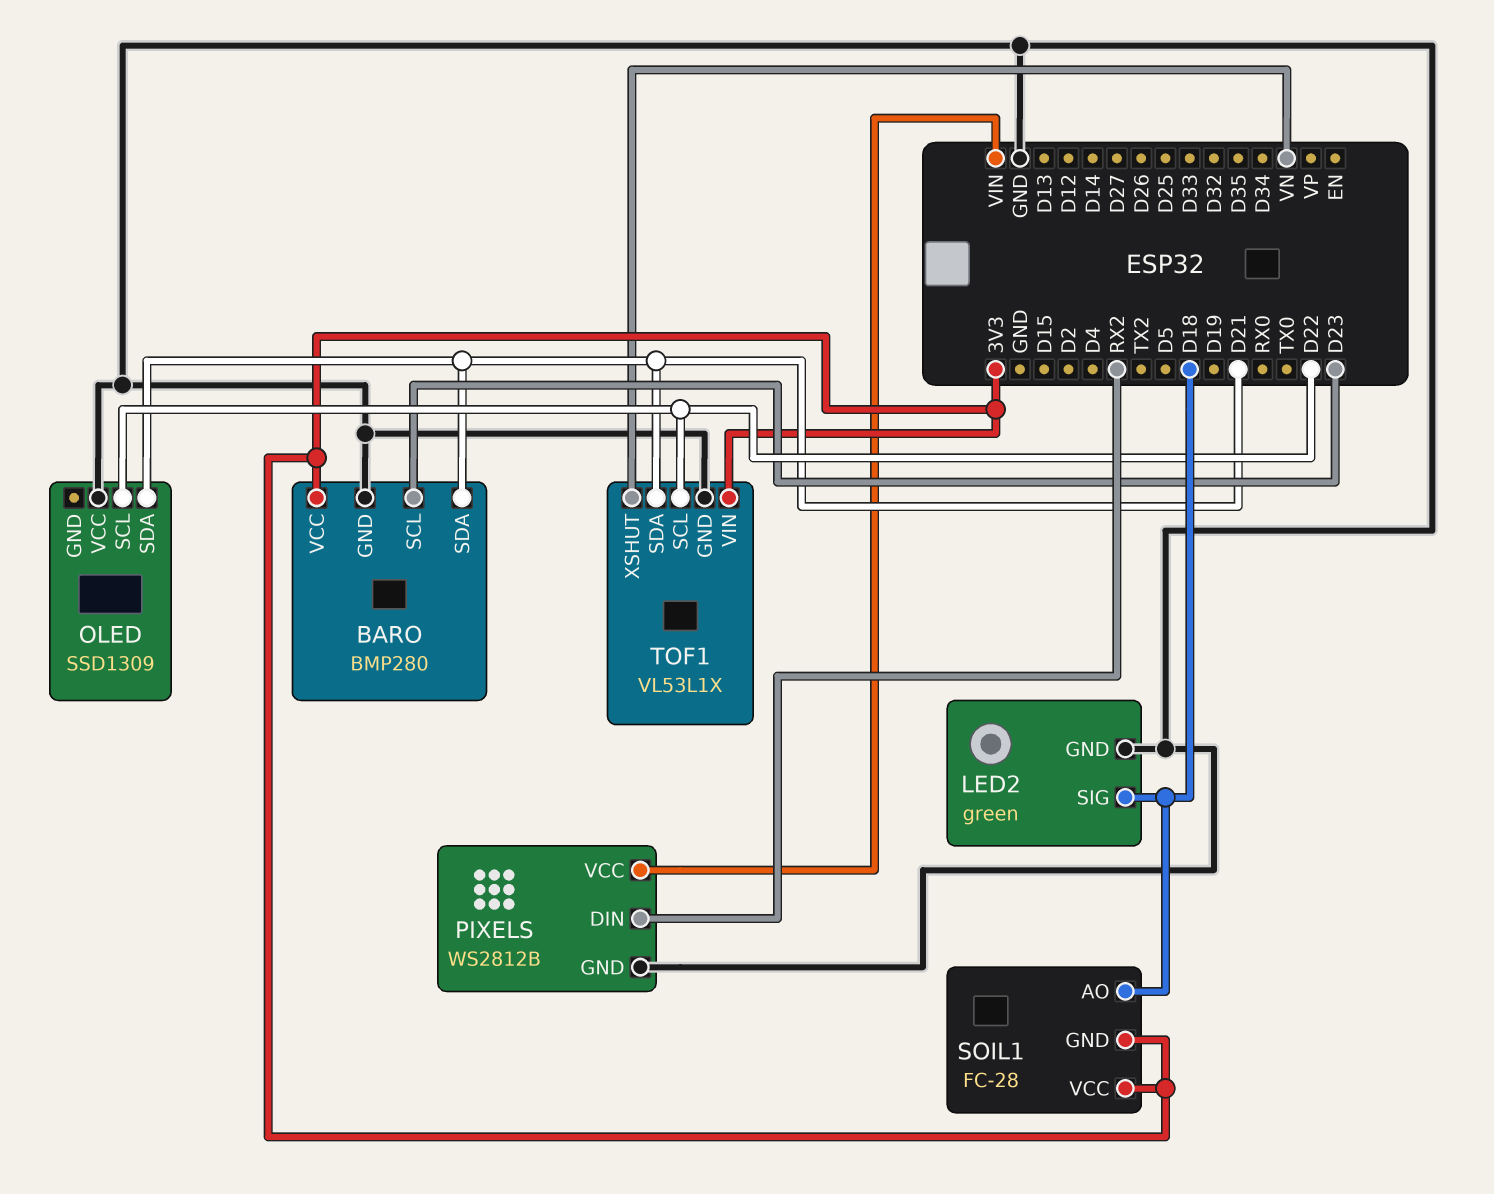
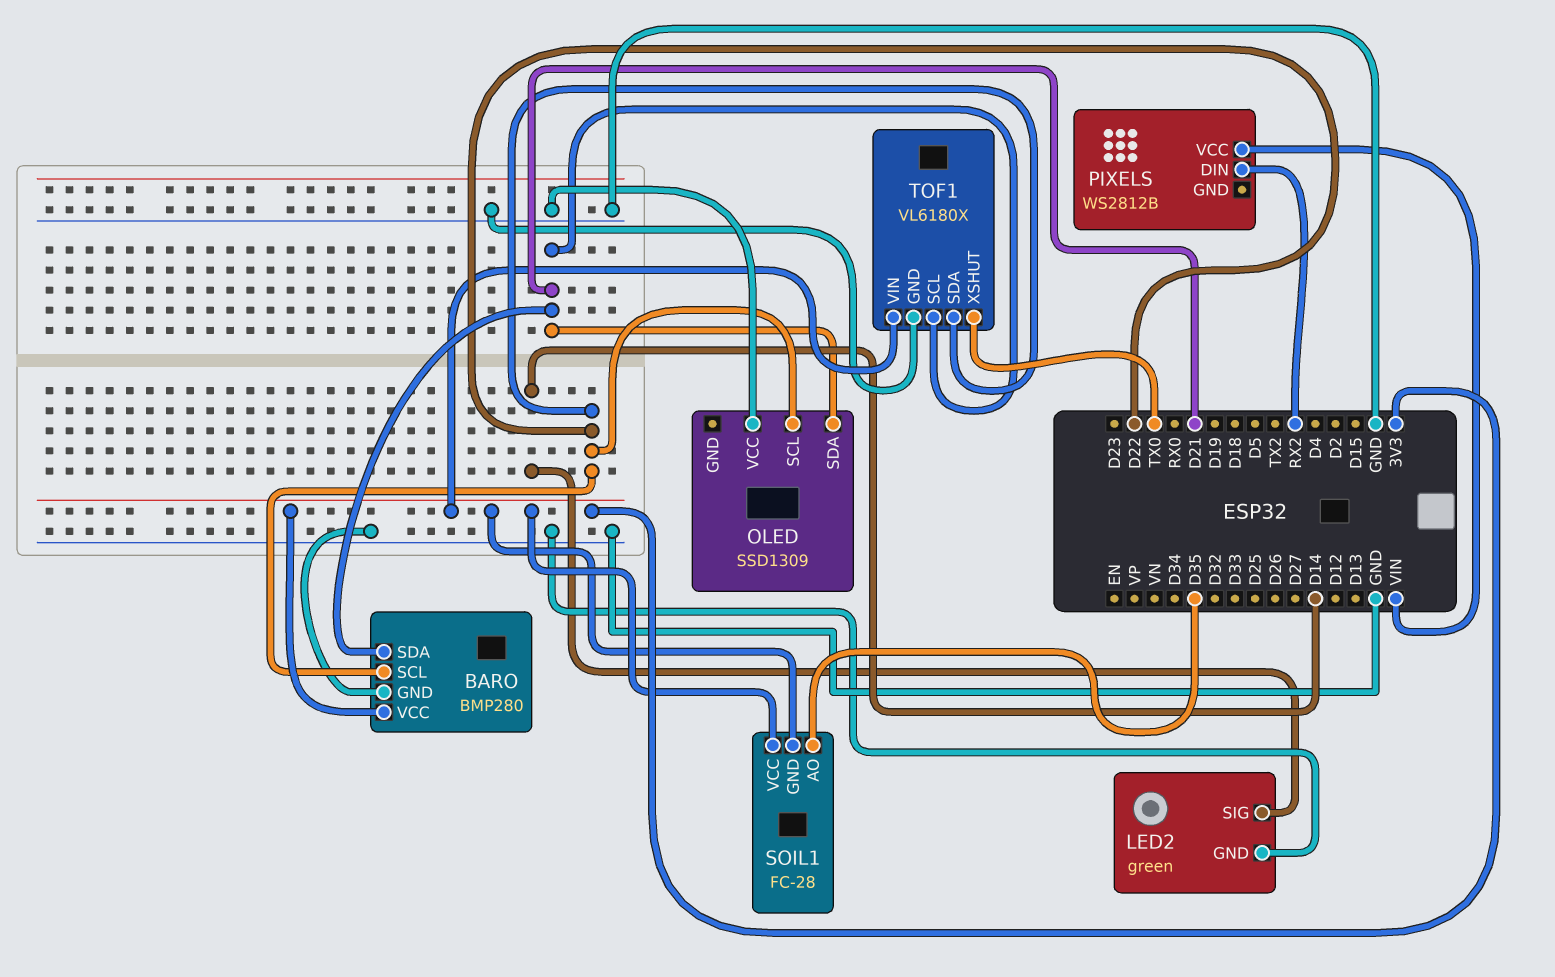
BARO pin SCL: D23 -> D22
LED2 pin SIG: D18 -> D14
PIXELS pin GND: GND -> none
SOIL1 pin AO: D18 -> D35
TOF1: VL53L1X -> VL6180X
TOF1 pin SCL: D22 -> D21
TOF1 pin SDA: D21 -> D22
TOF1 pin XSHUT: VN -> TX0

